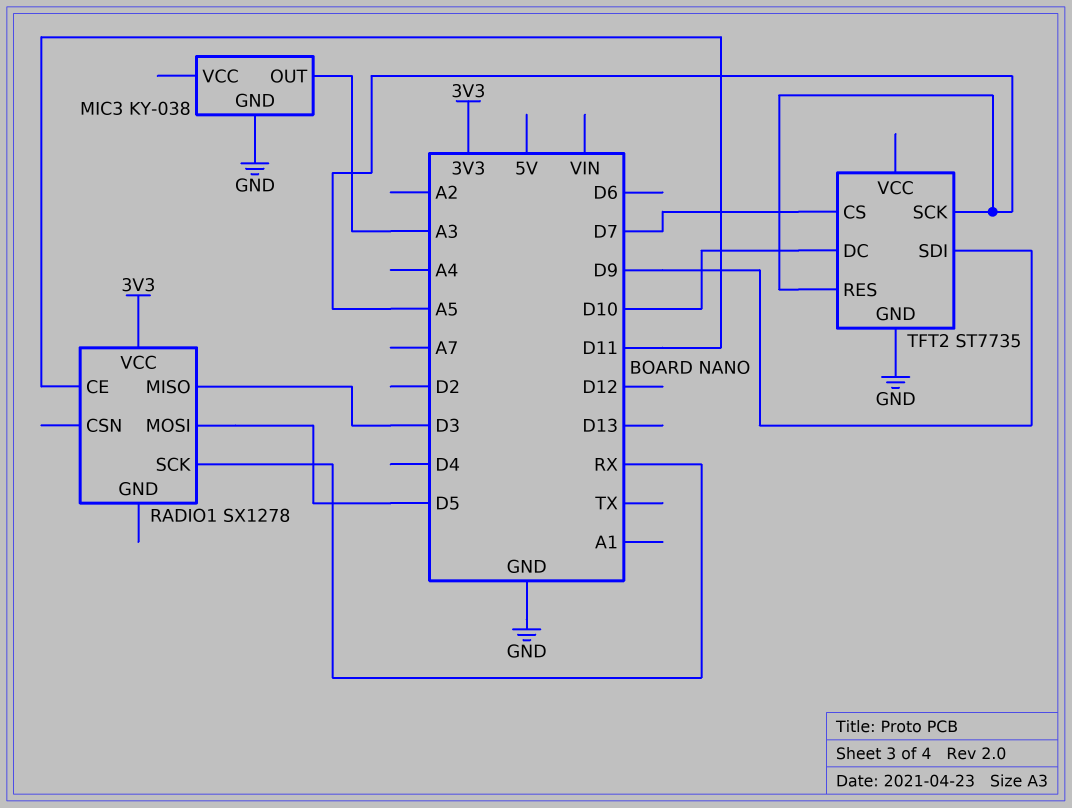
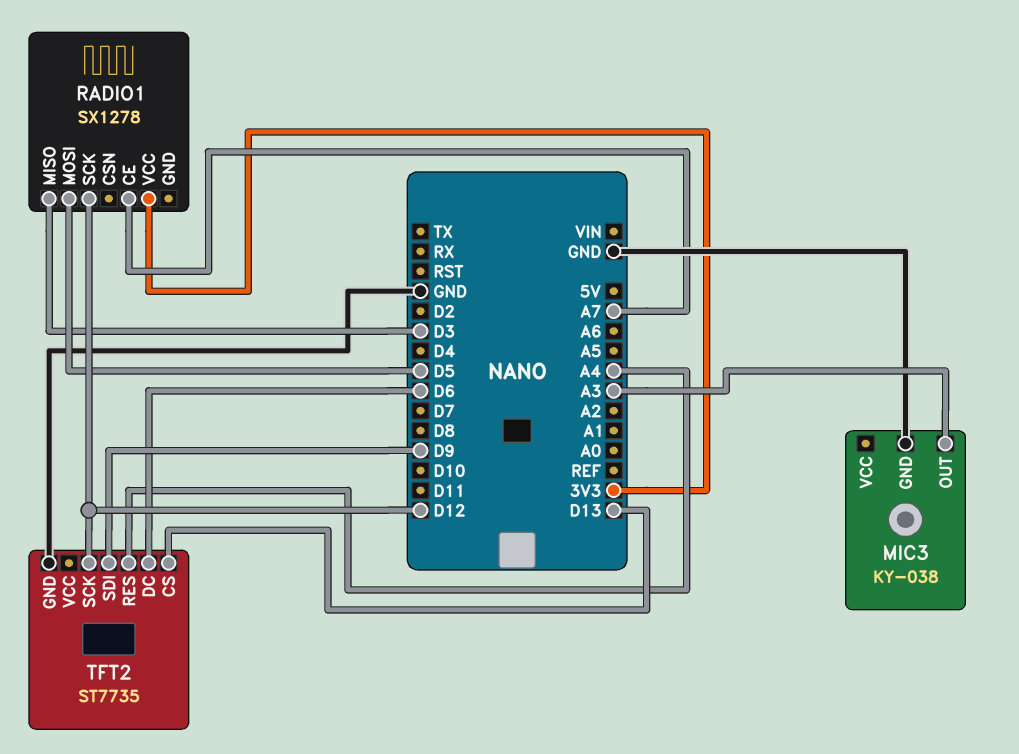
RADIO1 pin CE: D11 -> A7
RADIO1 pin SCK: RX -> D12
TFT2 pin CS: D7 -> D13
TFT2 pin DC: D10 -> D6
TFT2 pin RES: A5 -> A4
TFT2 pin SCK: A5 -> D12

